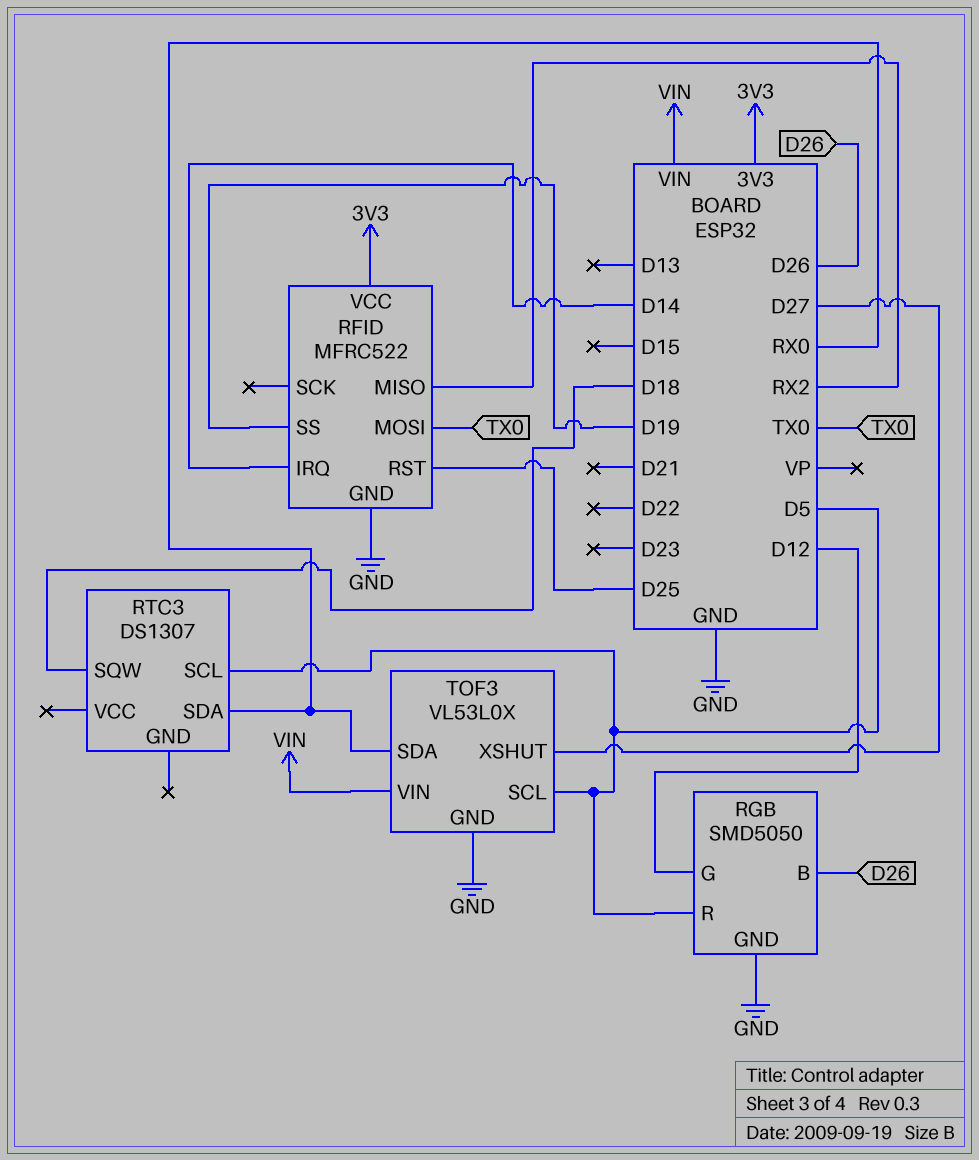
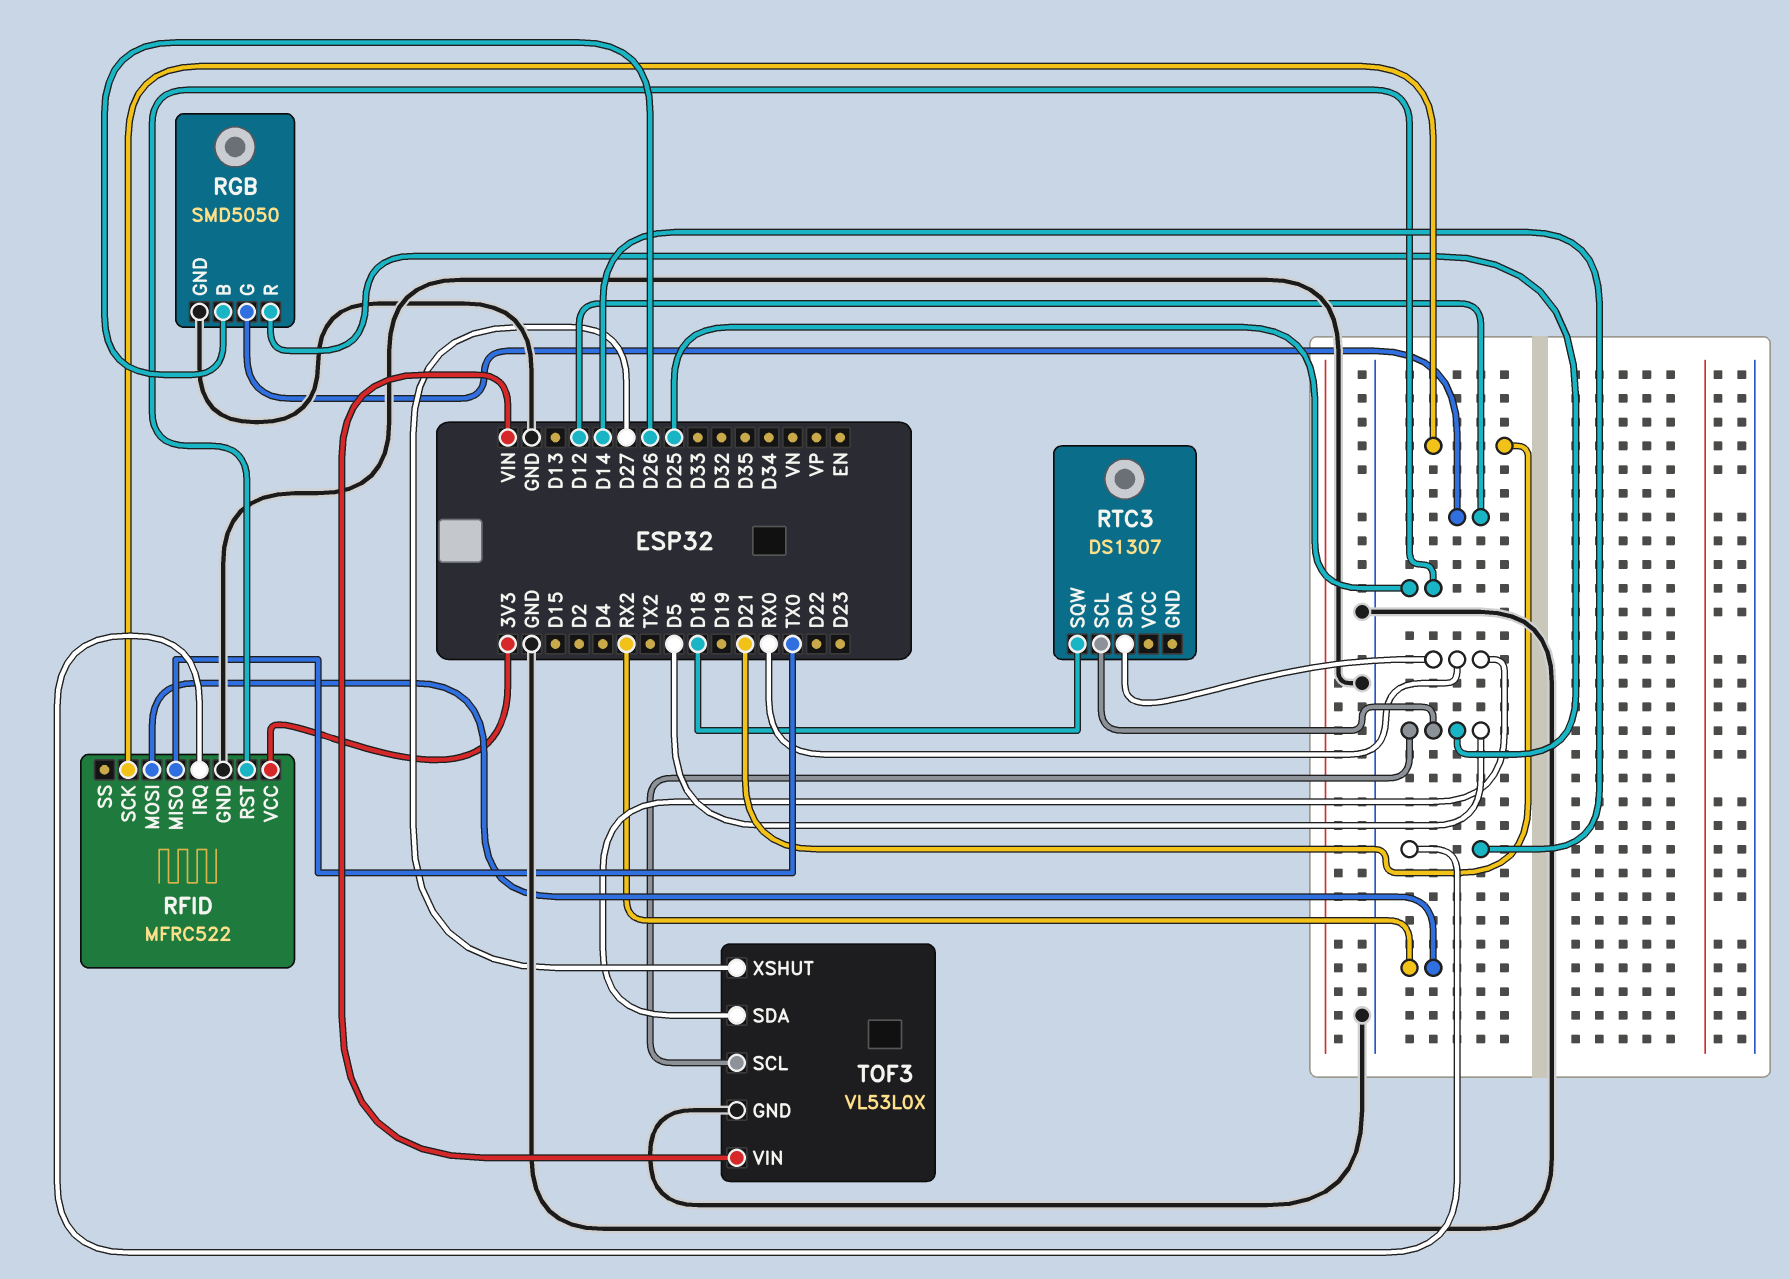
RFID pin MISO: RX2 -> TX0
RFID pin MOSI: TX0 -> RX2
RFID pin SCK: none -> D21
RFID pin SS: D19 -> none

